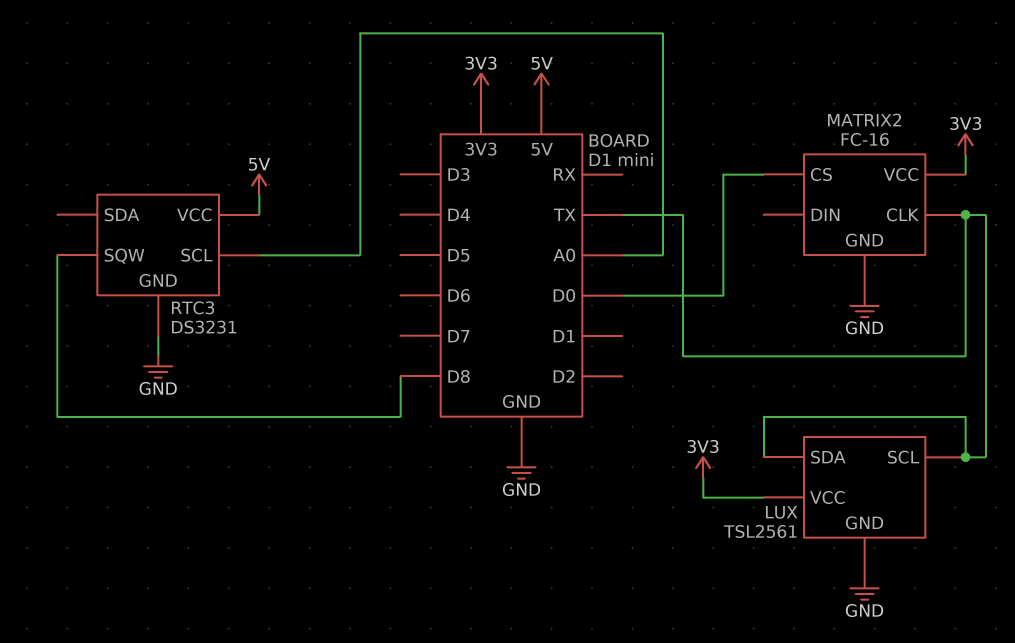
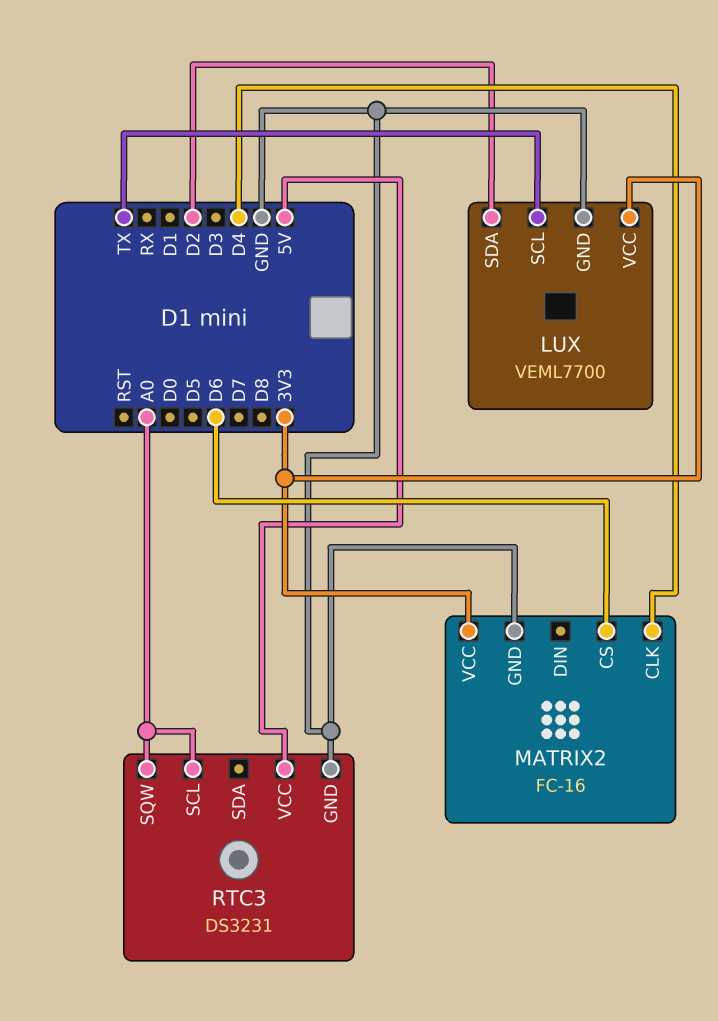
LUX: TSL2561 -> VEML7700
LUX pin SDA: TX -> D2
MATRIX2 pin CLK: TX -> D4
MATRIX2 pin CS: D0 -> D6
RTC3 pin SQW: D8 -> A0

